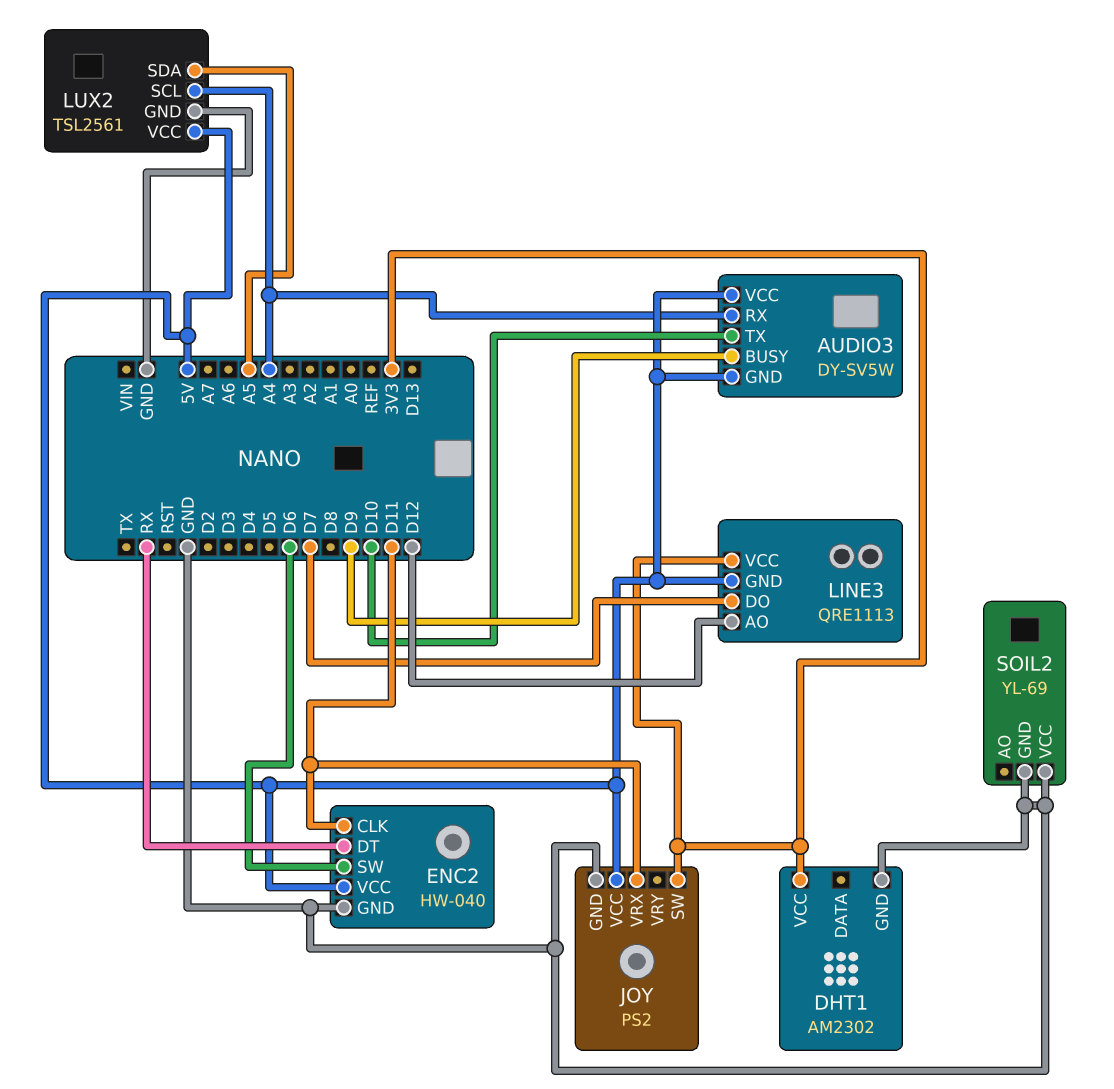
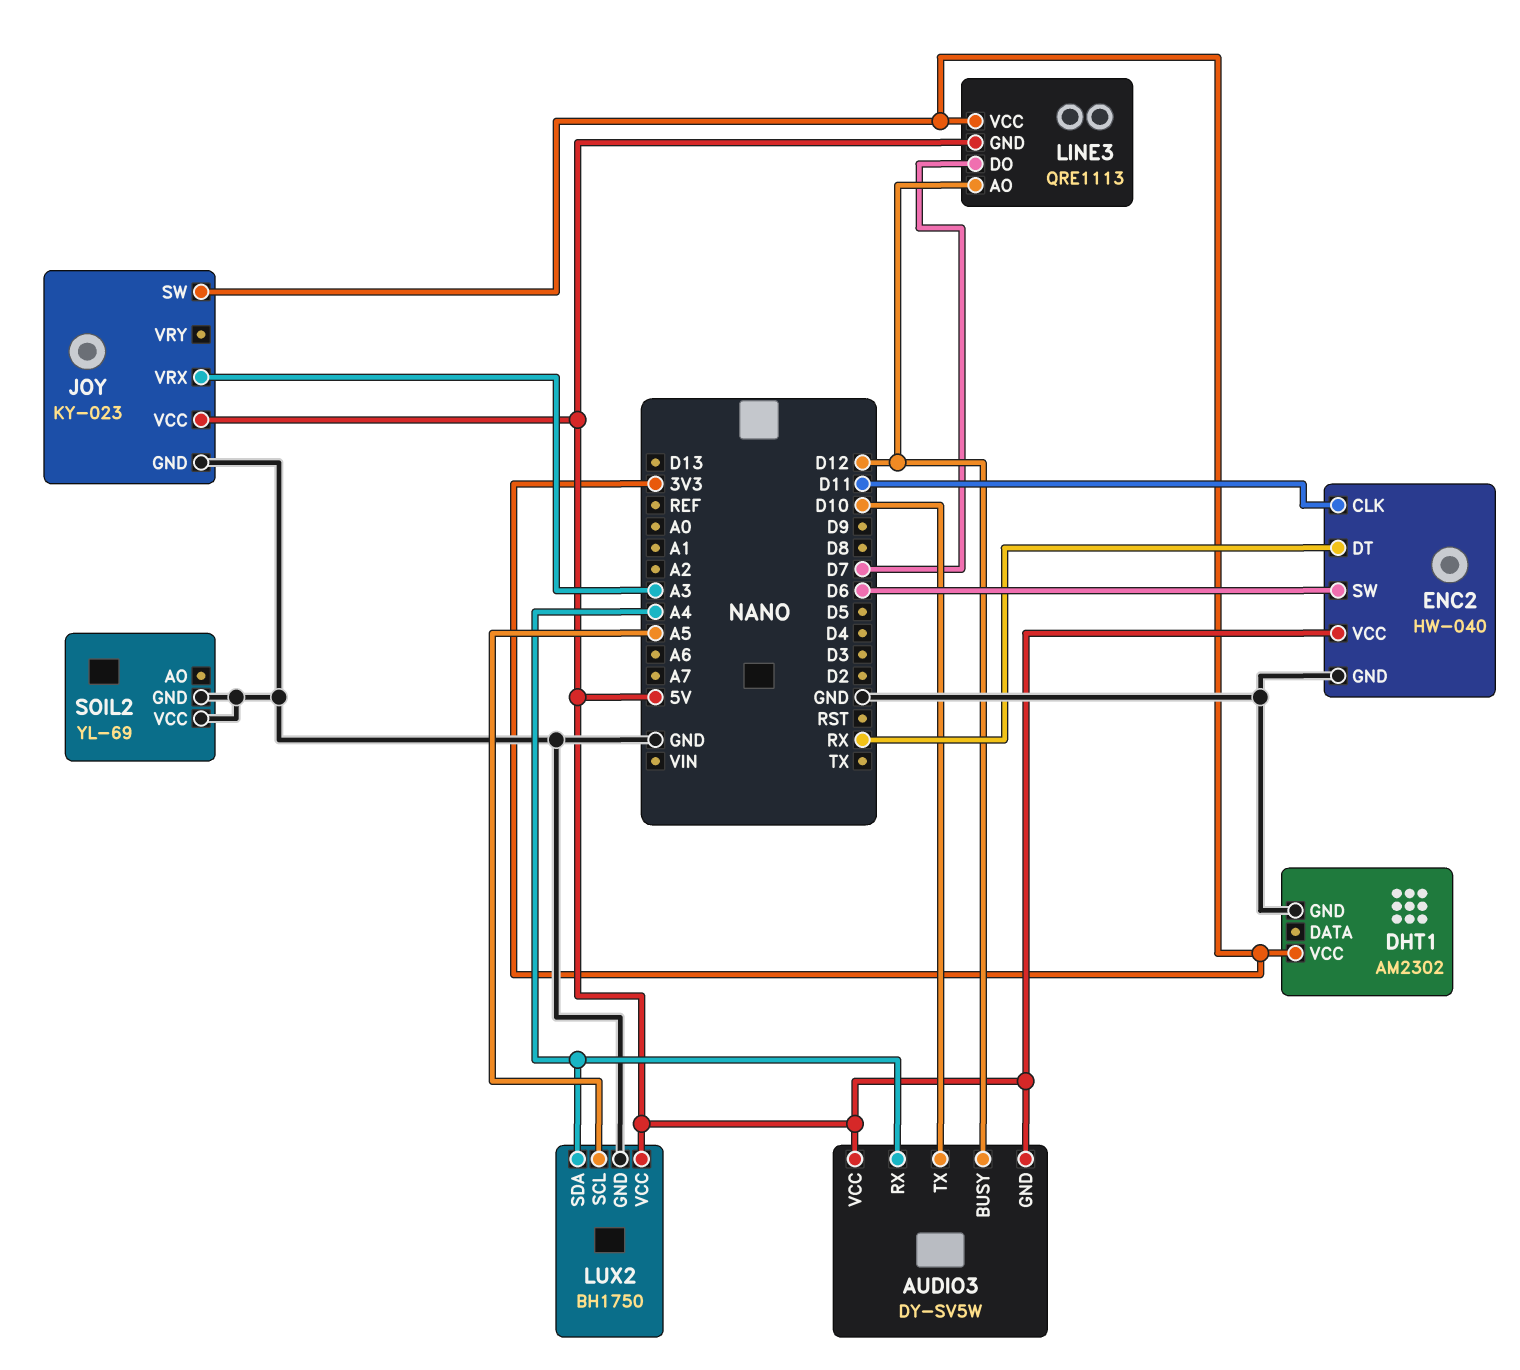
AUDIO3 pin BUSY: D9 -> D12
JOY: PS2 -> KY-023
JOY pin VRX: D11 -> A3
LUX2: TSL2561 -> BH1750
LUX2 pin SCL: A4 -> A5
LUX2 pin SDA: A5 -> A4

